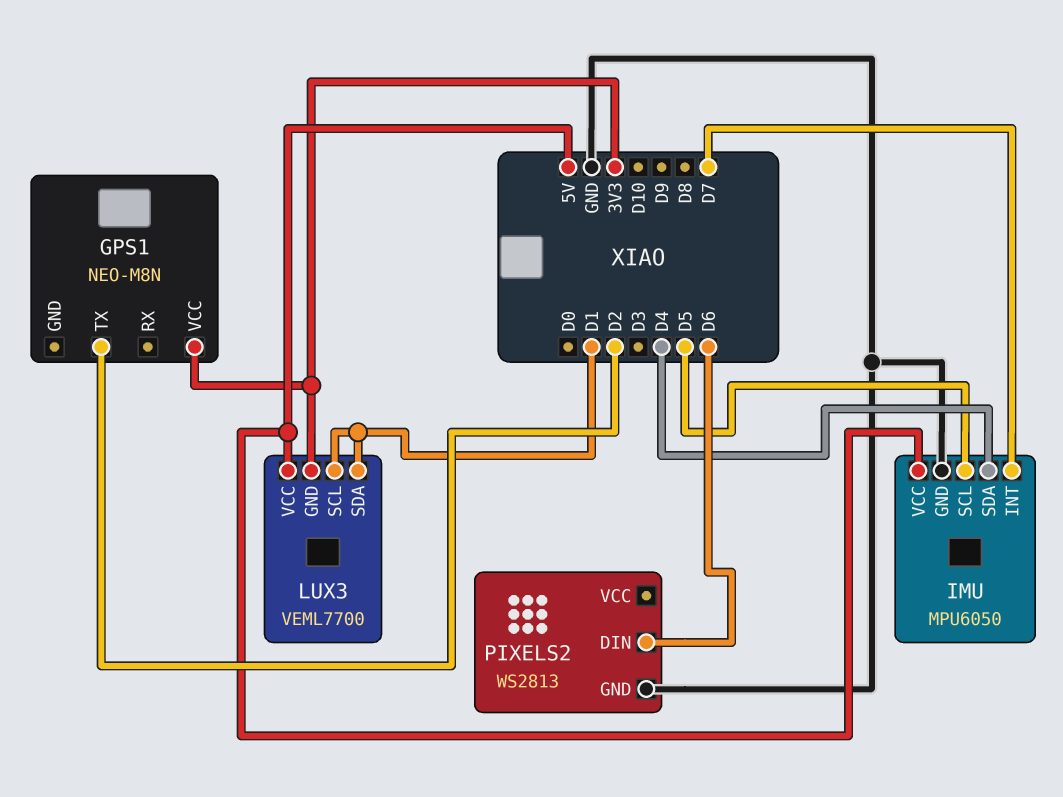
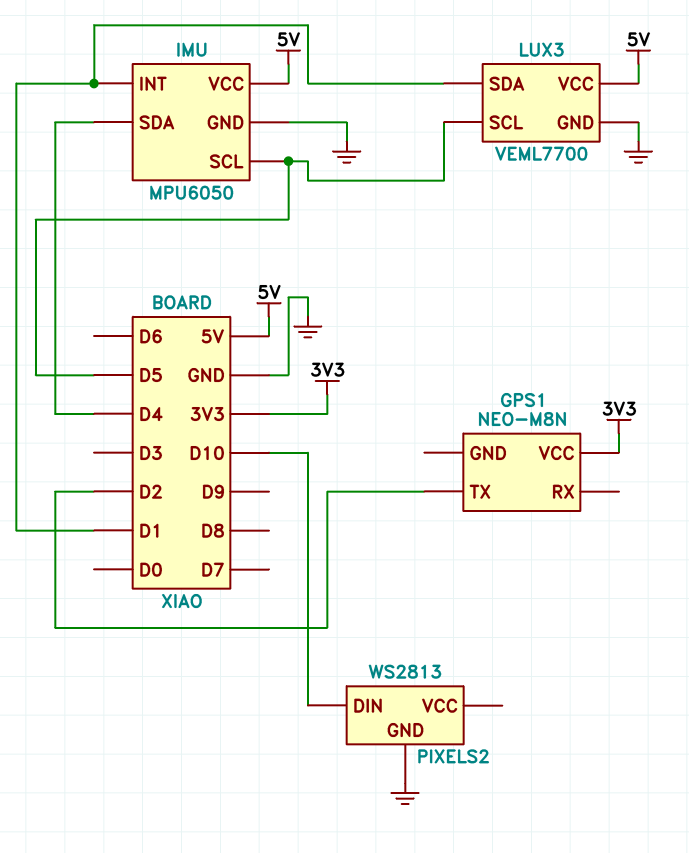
IMU pin INT: D7 -> D1
LUX3 pin GND: 3V3 -> GND
LUX3 pin SCL: D1 -> D5
PIXELS2 pin DIN: D6 -> D10

